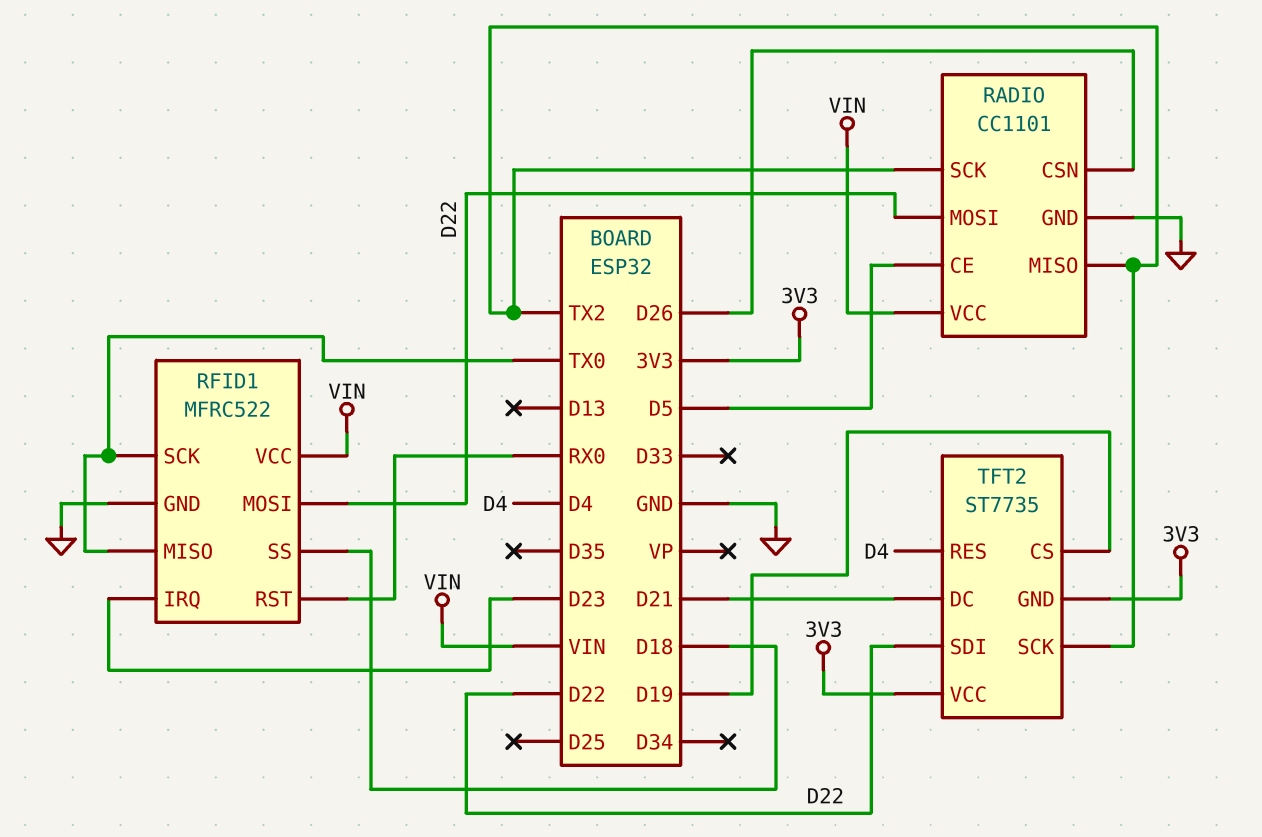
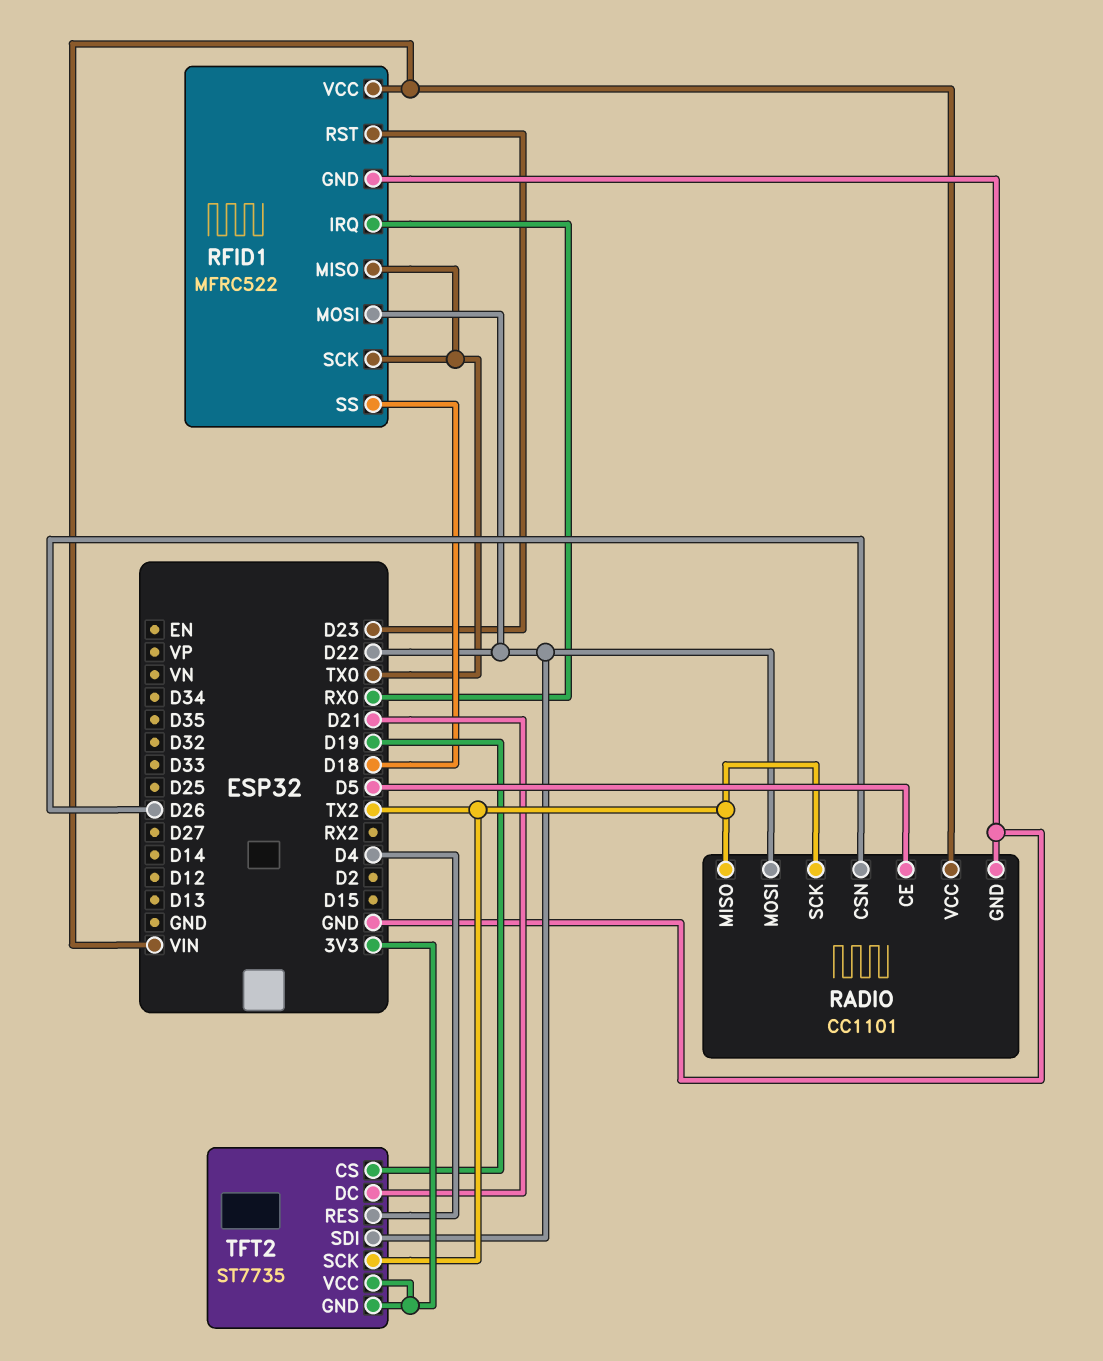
RFID1 pin IRQ: D23 -> RX0
RFID1 pin RST: RX0 -> D23

